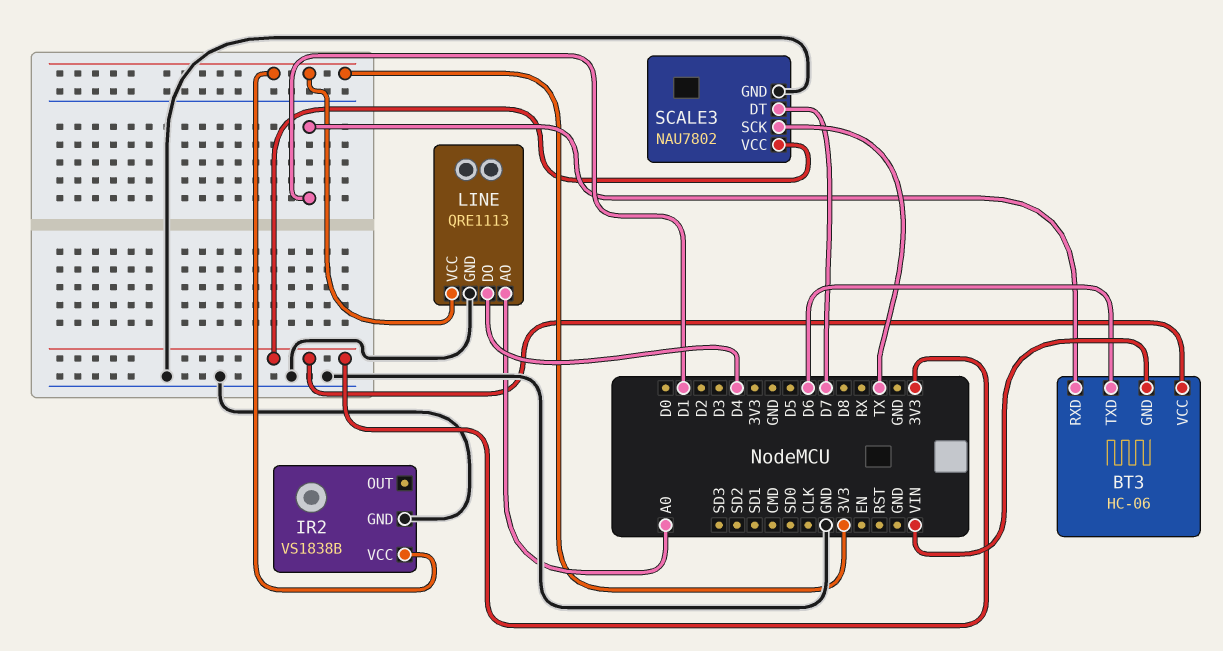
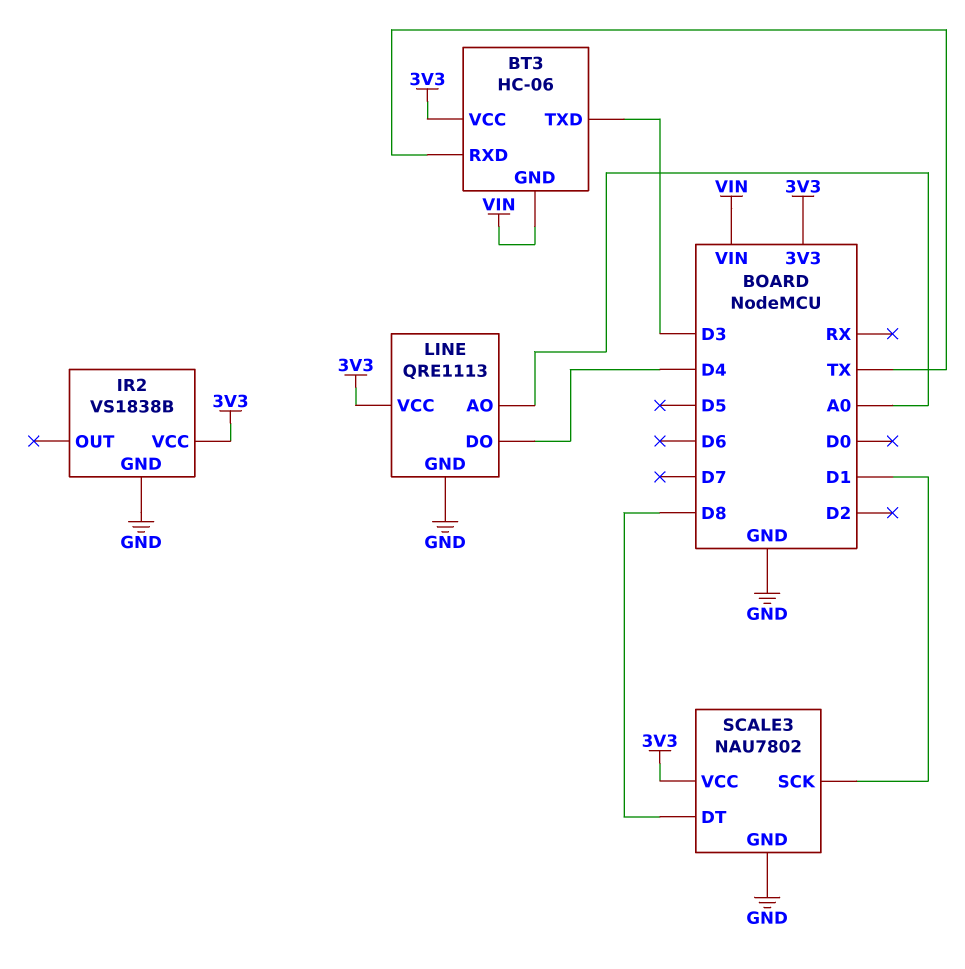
BT3 pin RXD: D1 -> TX
BT3 pin TXD: D6 -> D3
SCALE3 pin DT: D7 -> D8
SCALE3 pin SCK: TX -> D1

